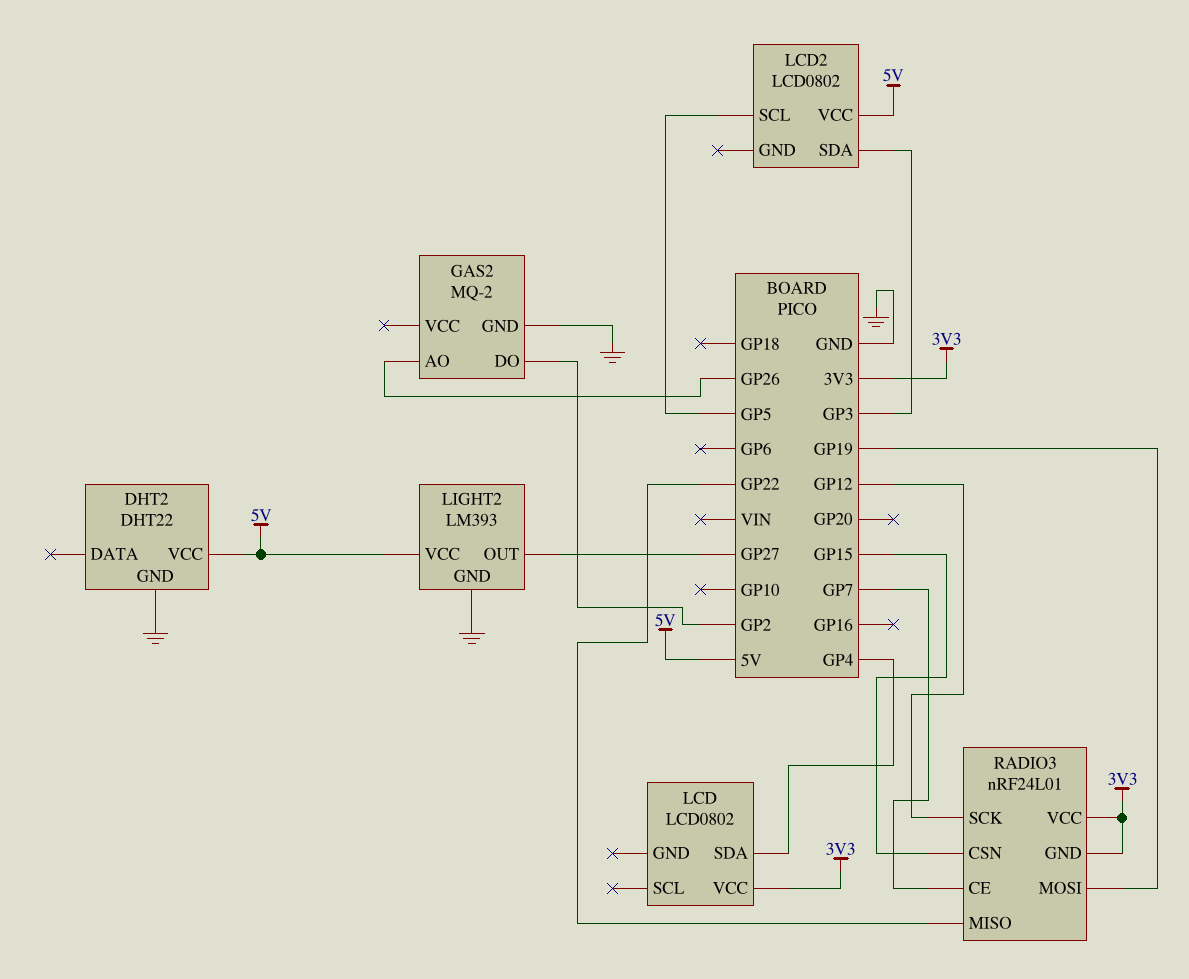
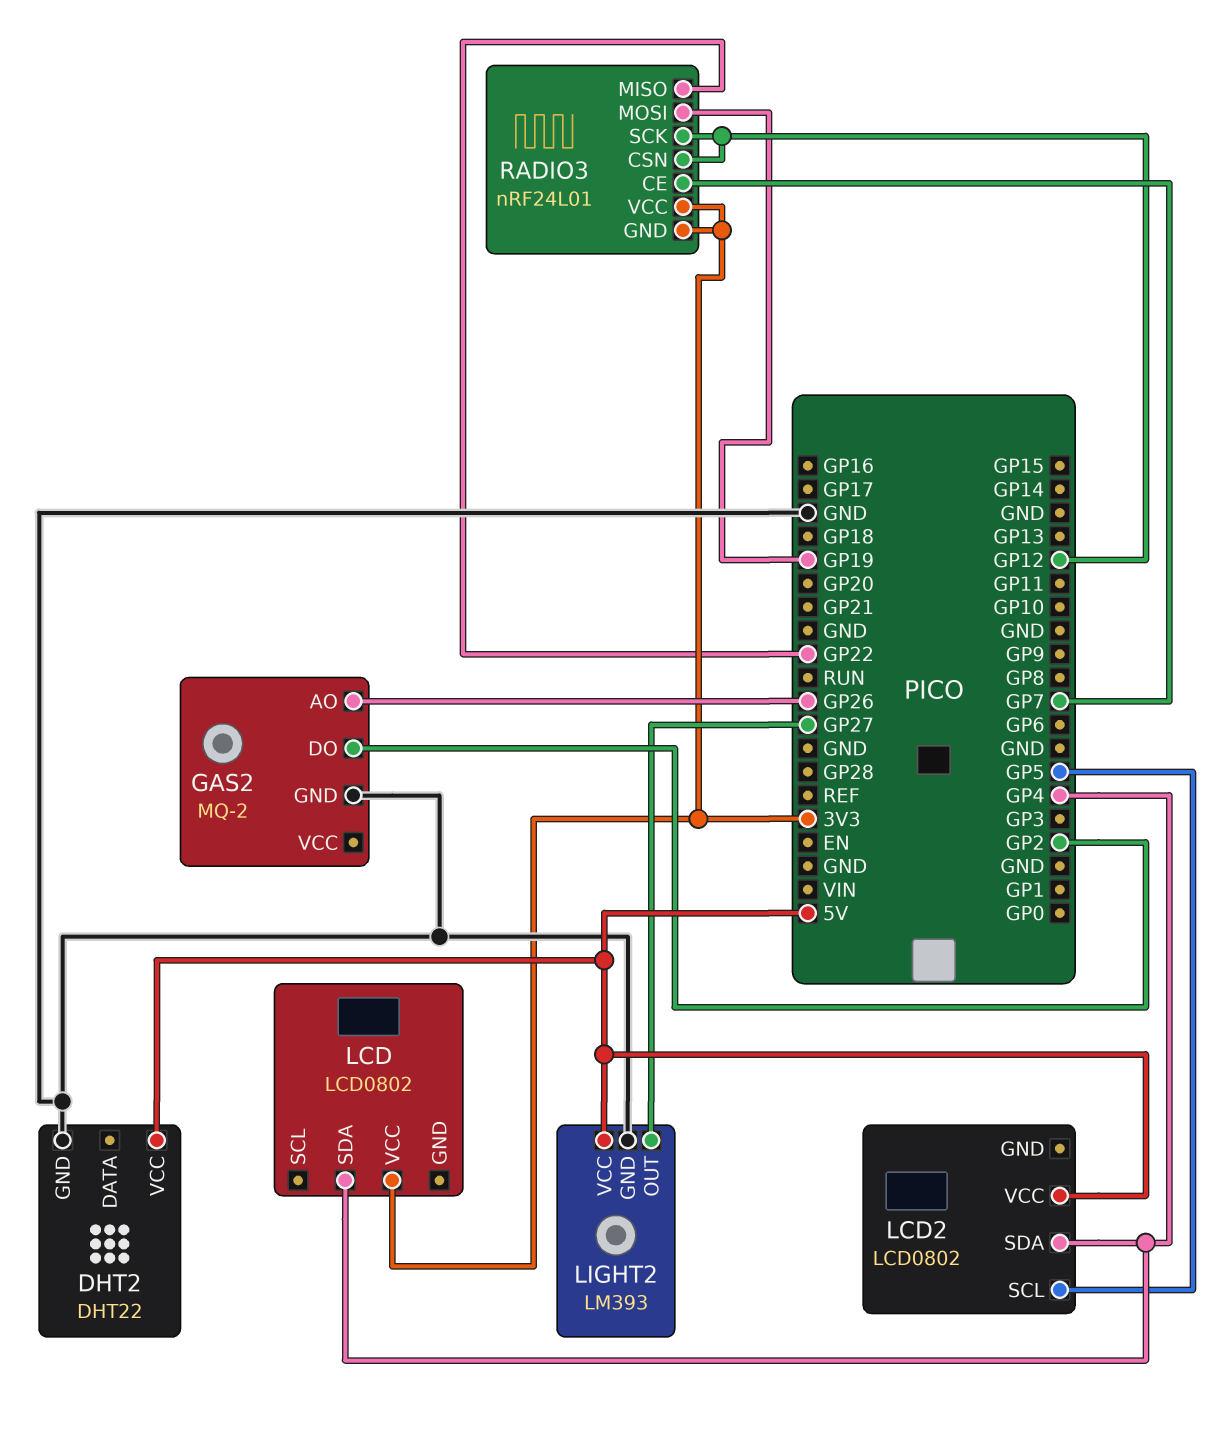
LCD2 pin SDA: GP3 -> GP4
RADIO3 pin CSN: GP15 -> GP12

